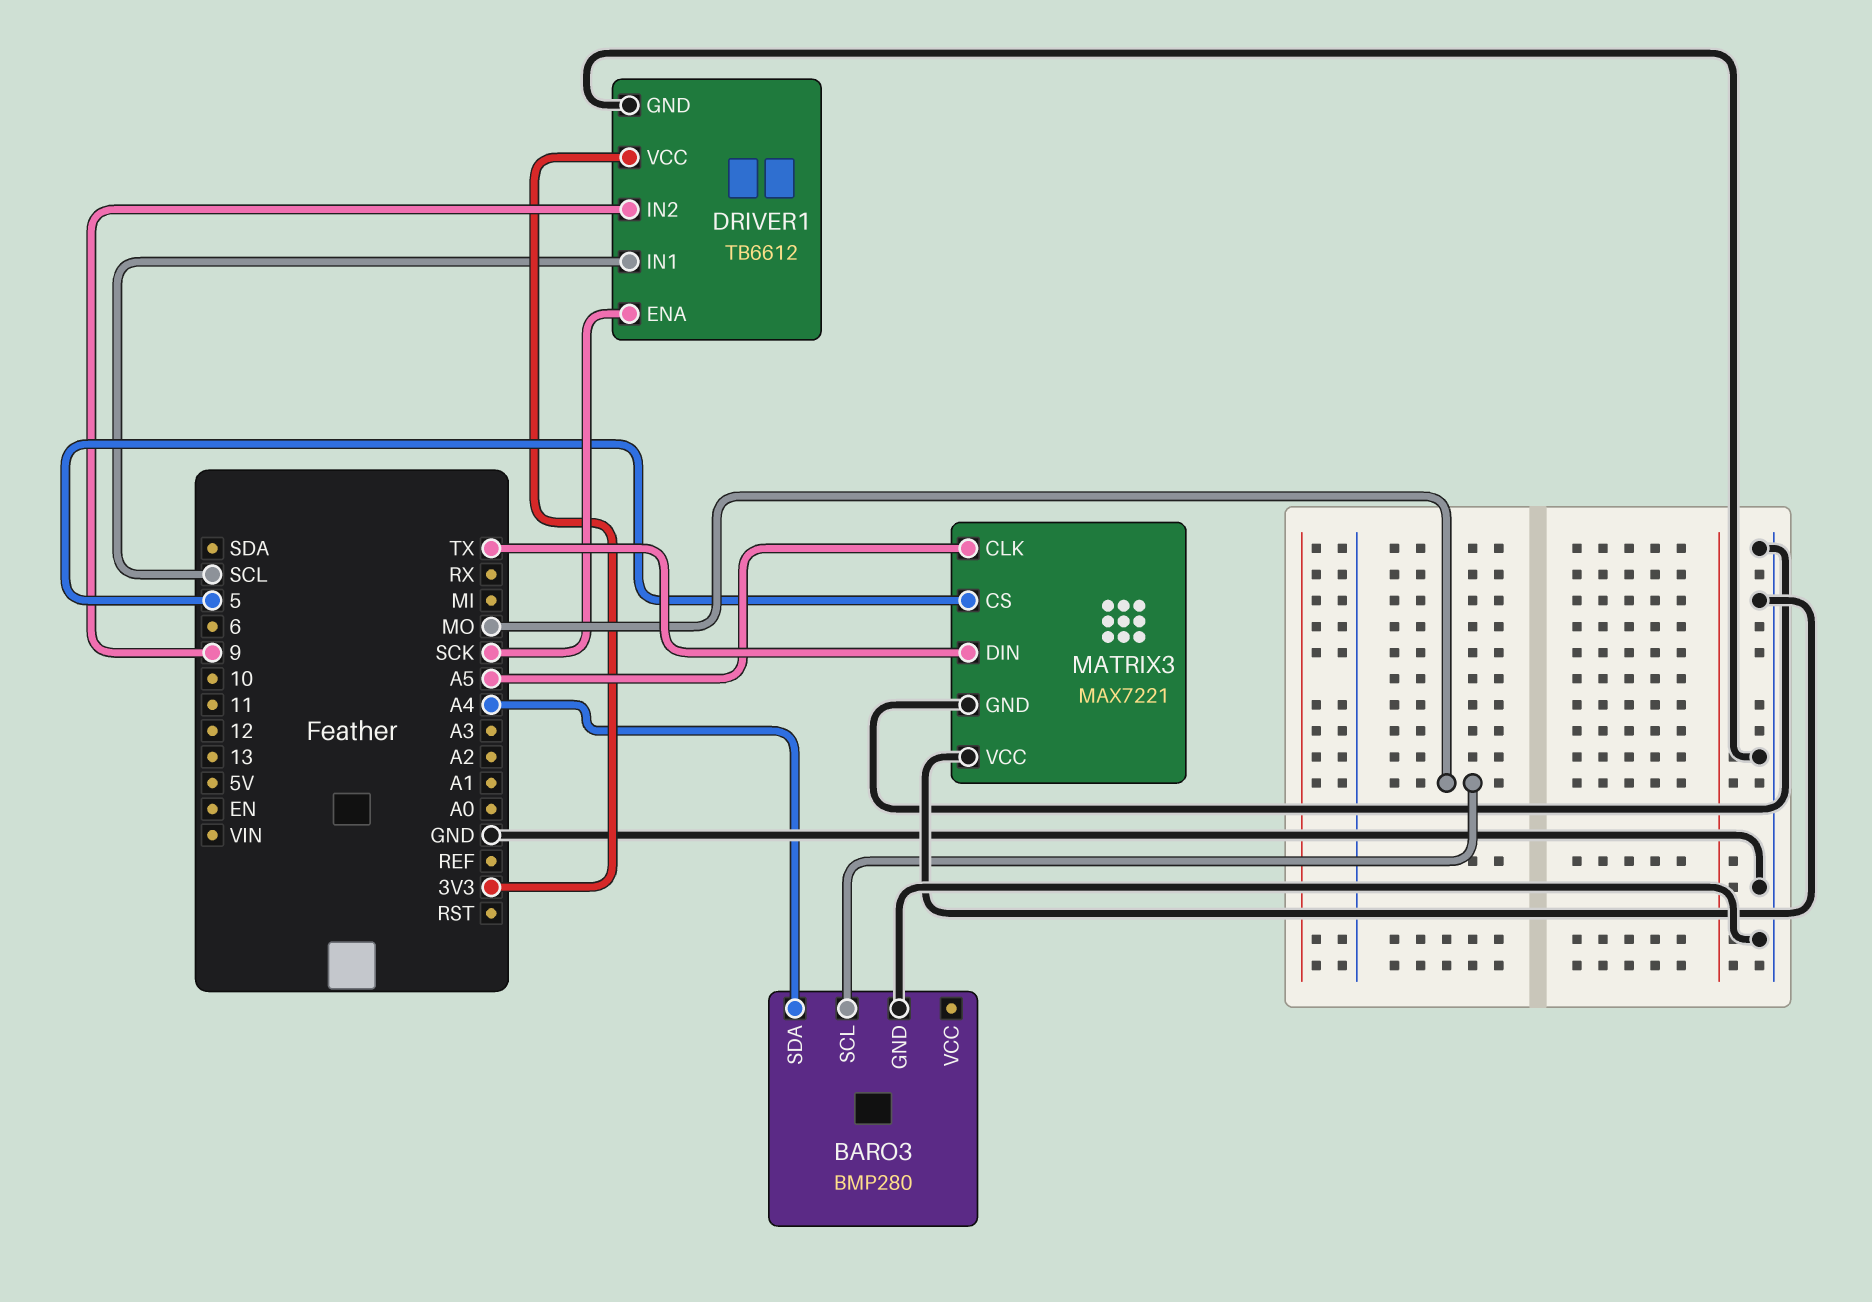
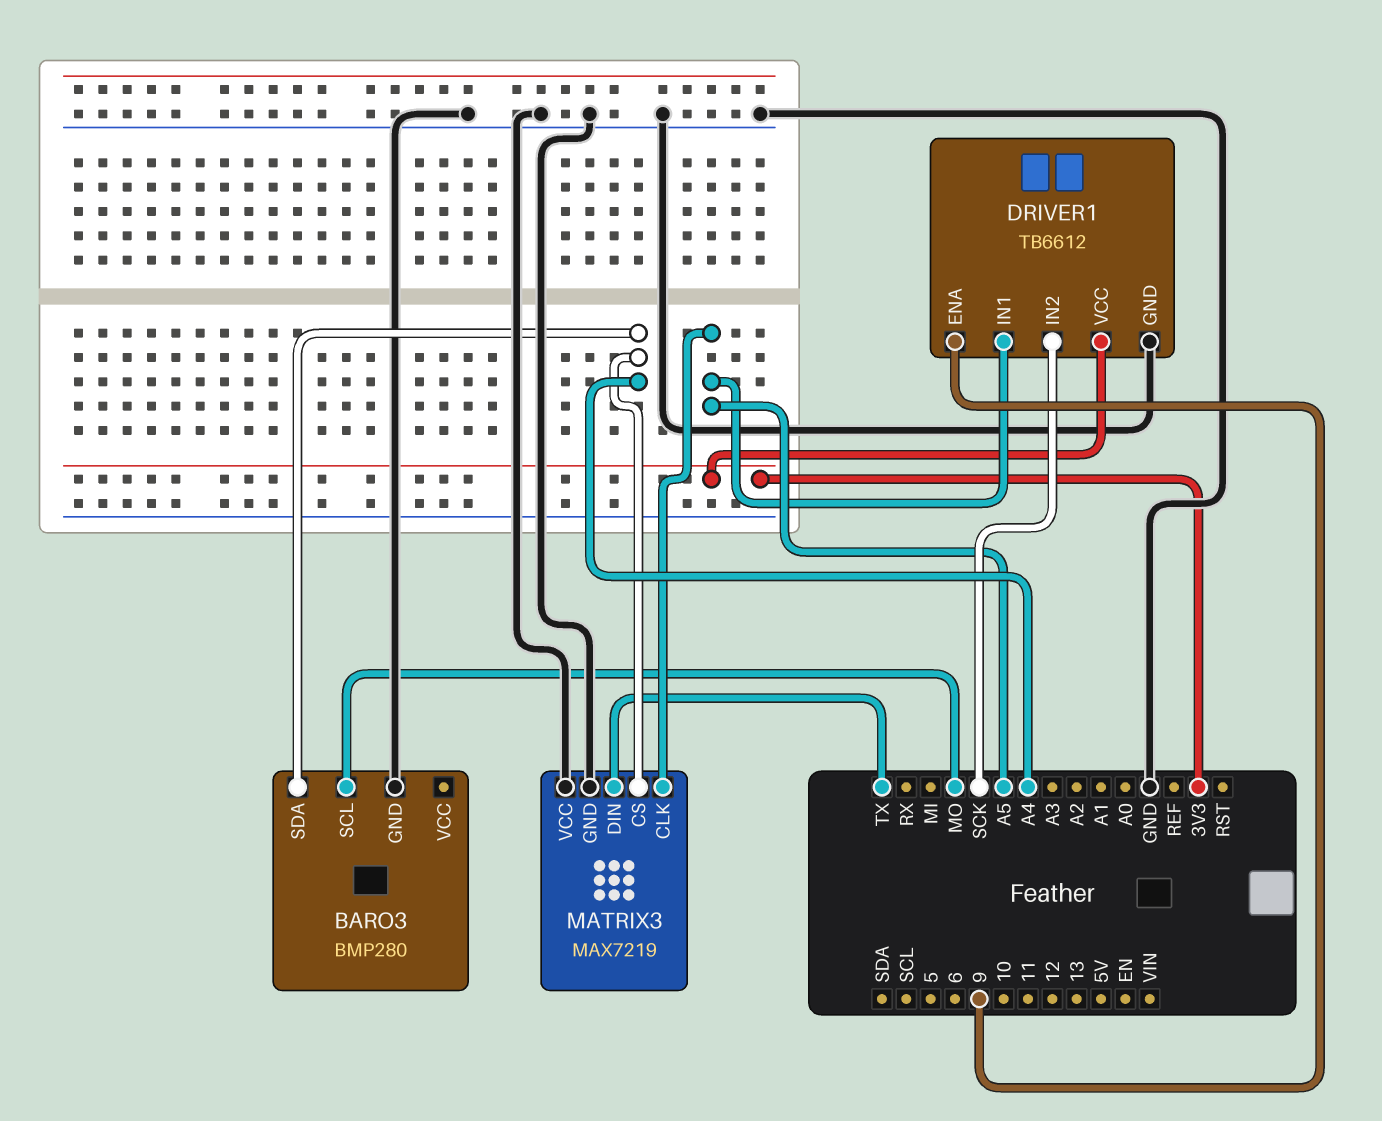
DRIVER1 pin ENA: SCK -> 9
DRIVER1 pin IN1: SCL -> A5
DRIVER1 pin IN2: 9 -> SCK
MATRIX3: MAX7221 -> MAX7219
MATRIX3 pin CS: 5 -> A4

